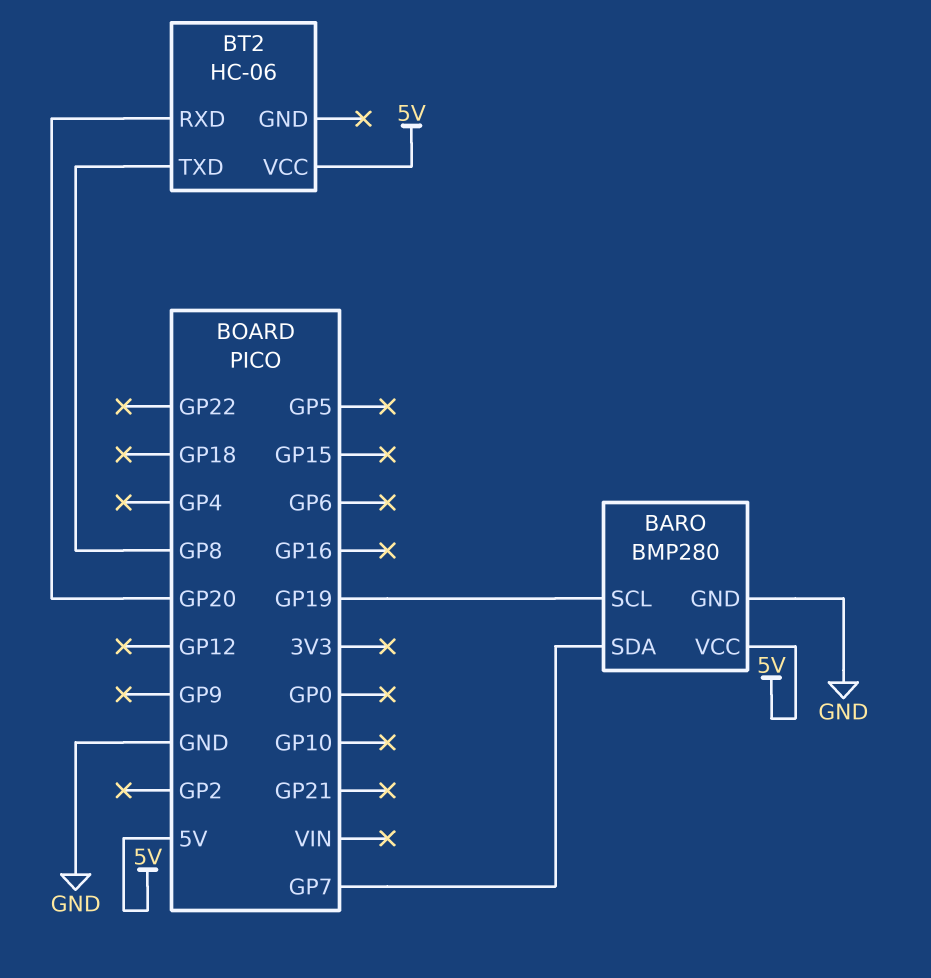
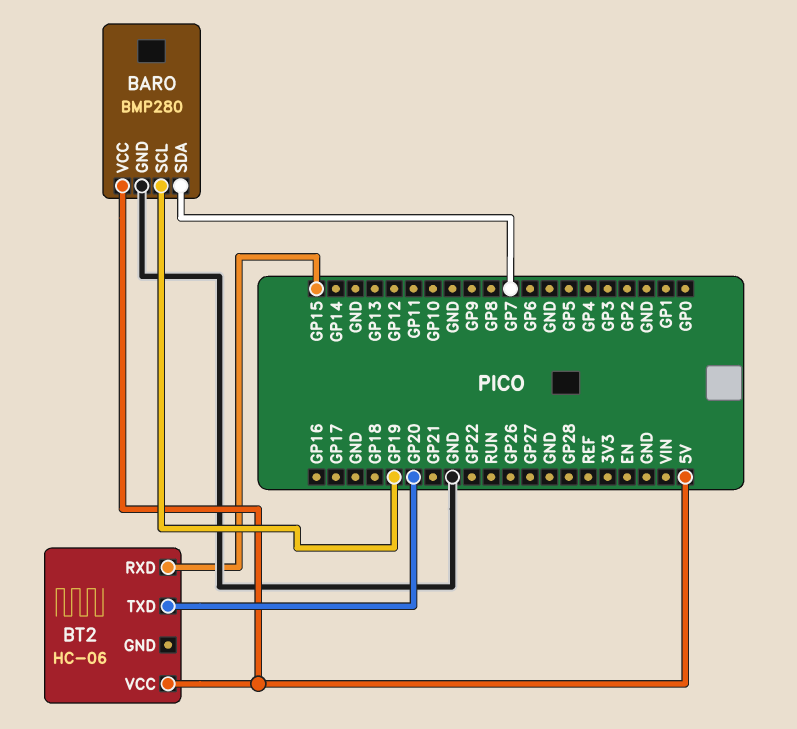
BT2 pin RXD: GP20 -> GP15
BT2 pin TXD: GP8 -> GP20

